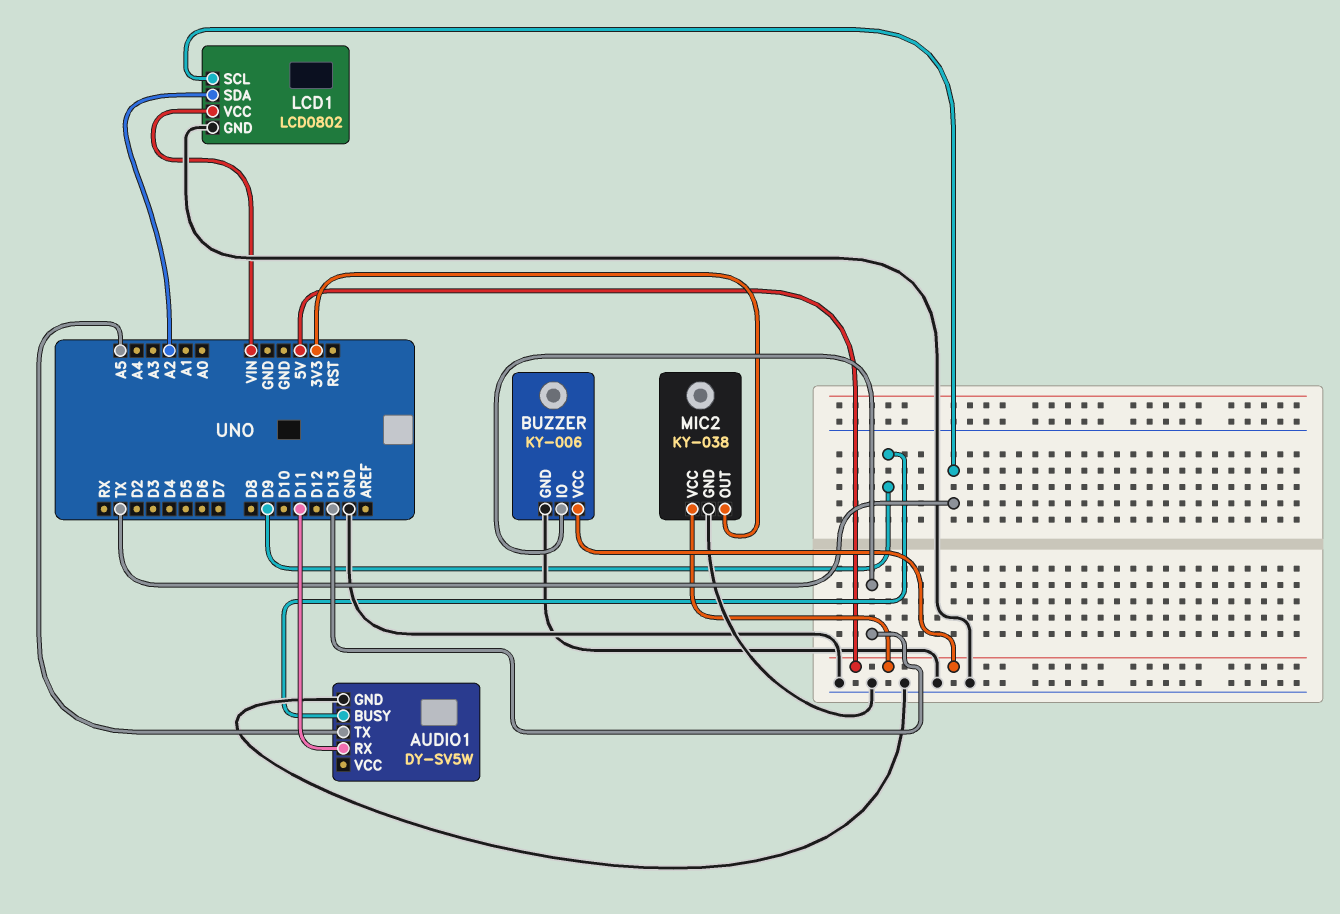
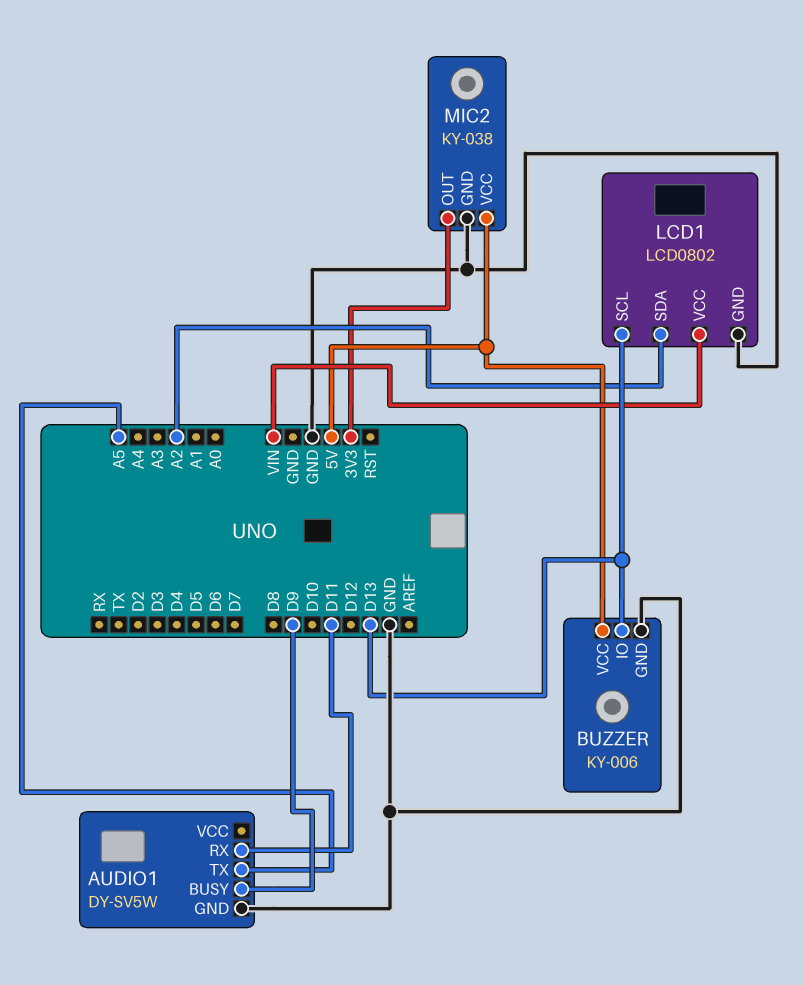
LCD1 pin SCL: TX -> D13

